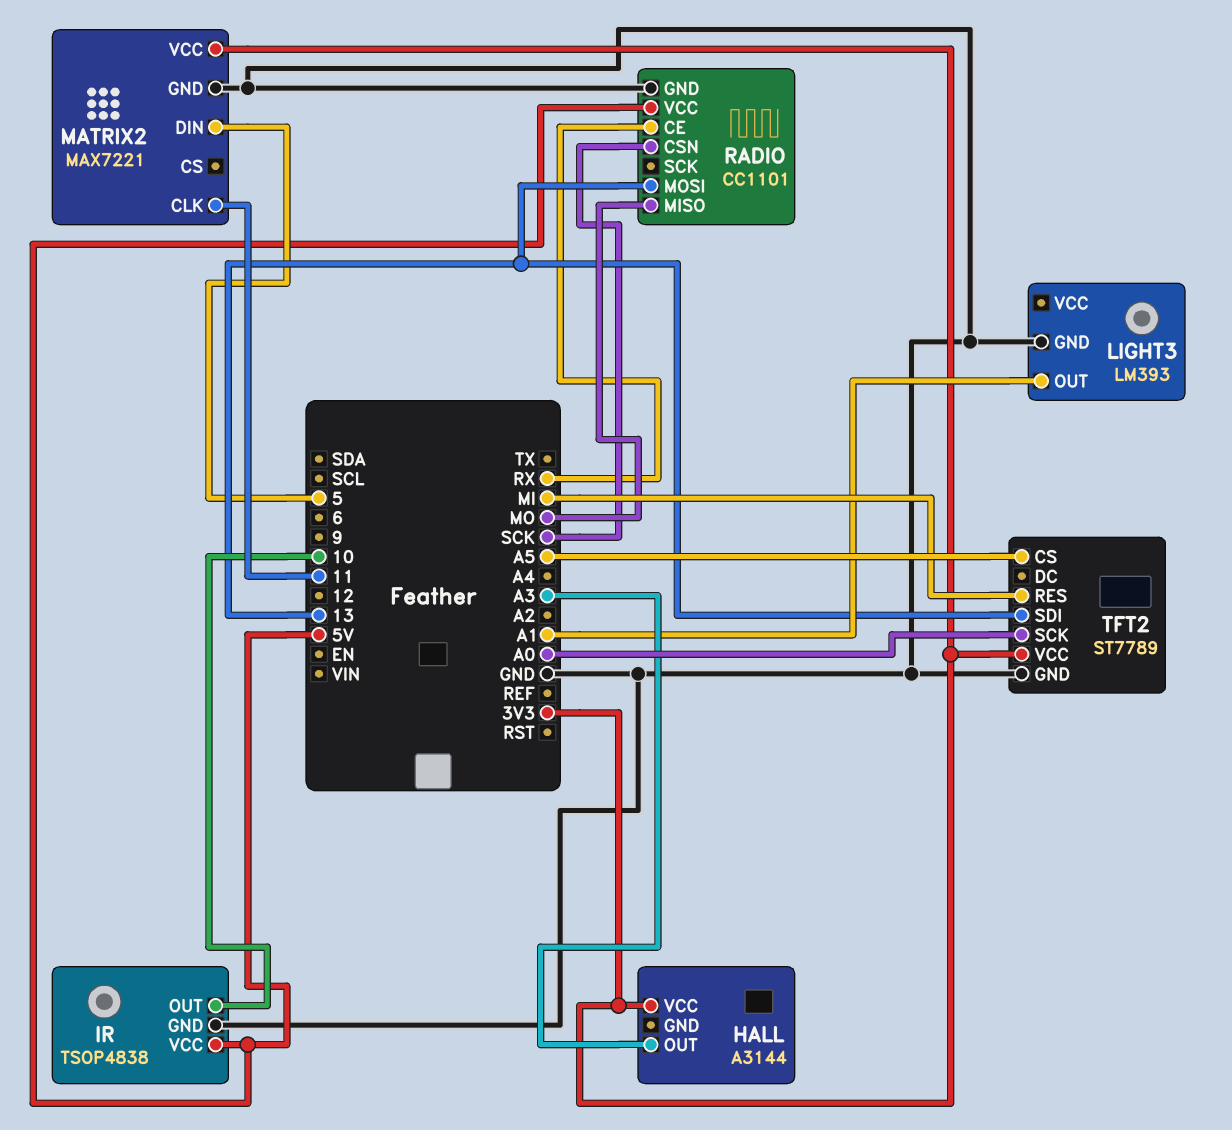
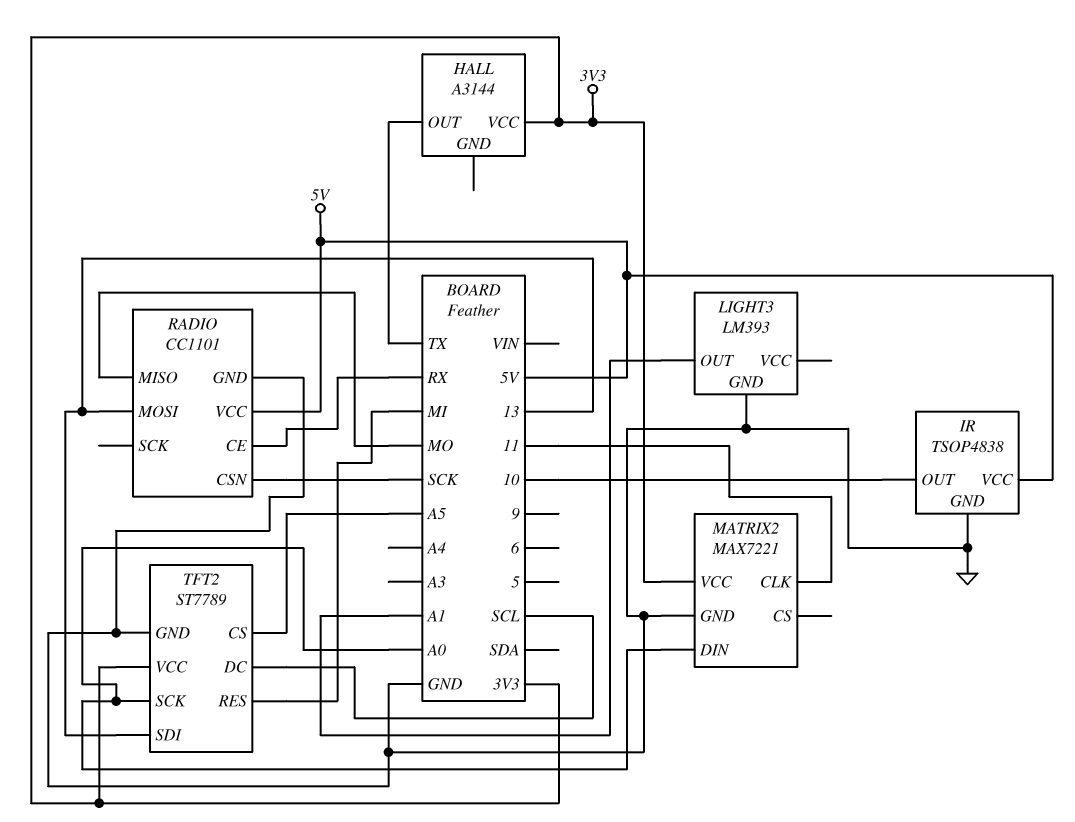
HALL pin OUT: A3 -> TX
MATRIX2 pin DIN: 5 -> A0
TFT2 pin DC: none -> SCL

